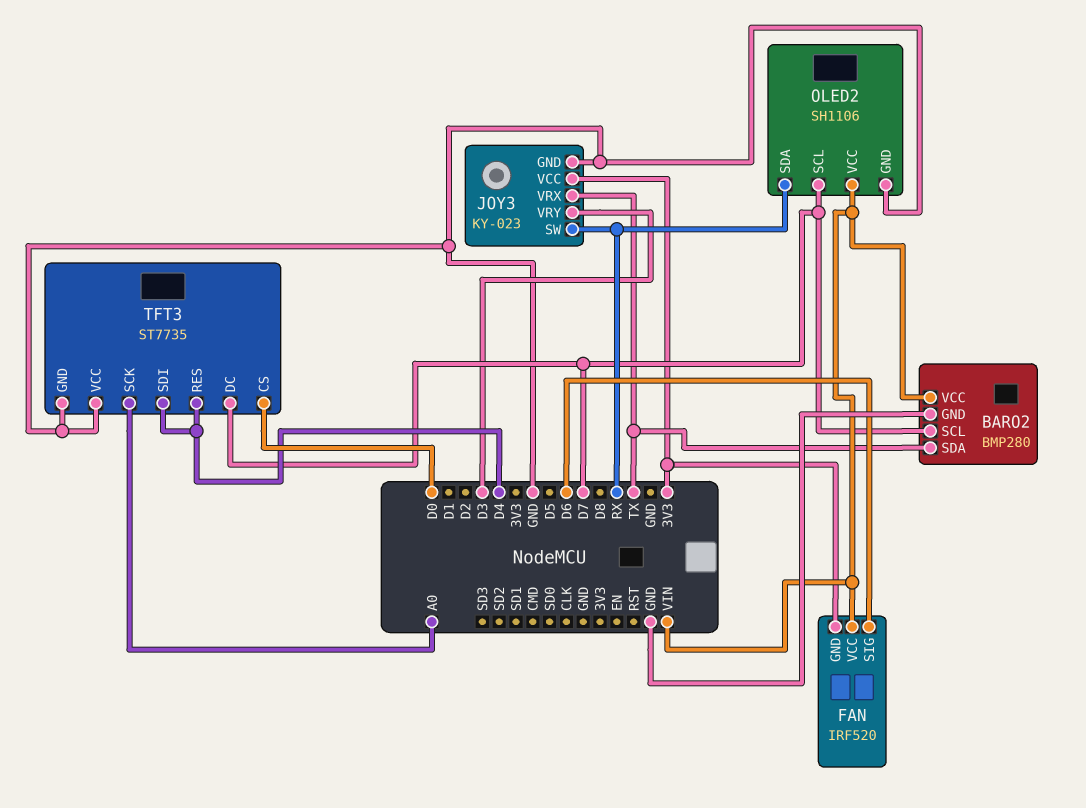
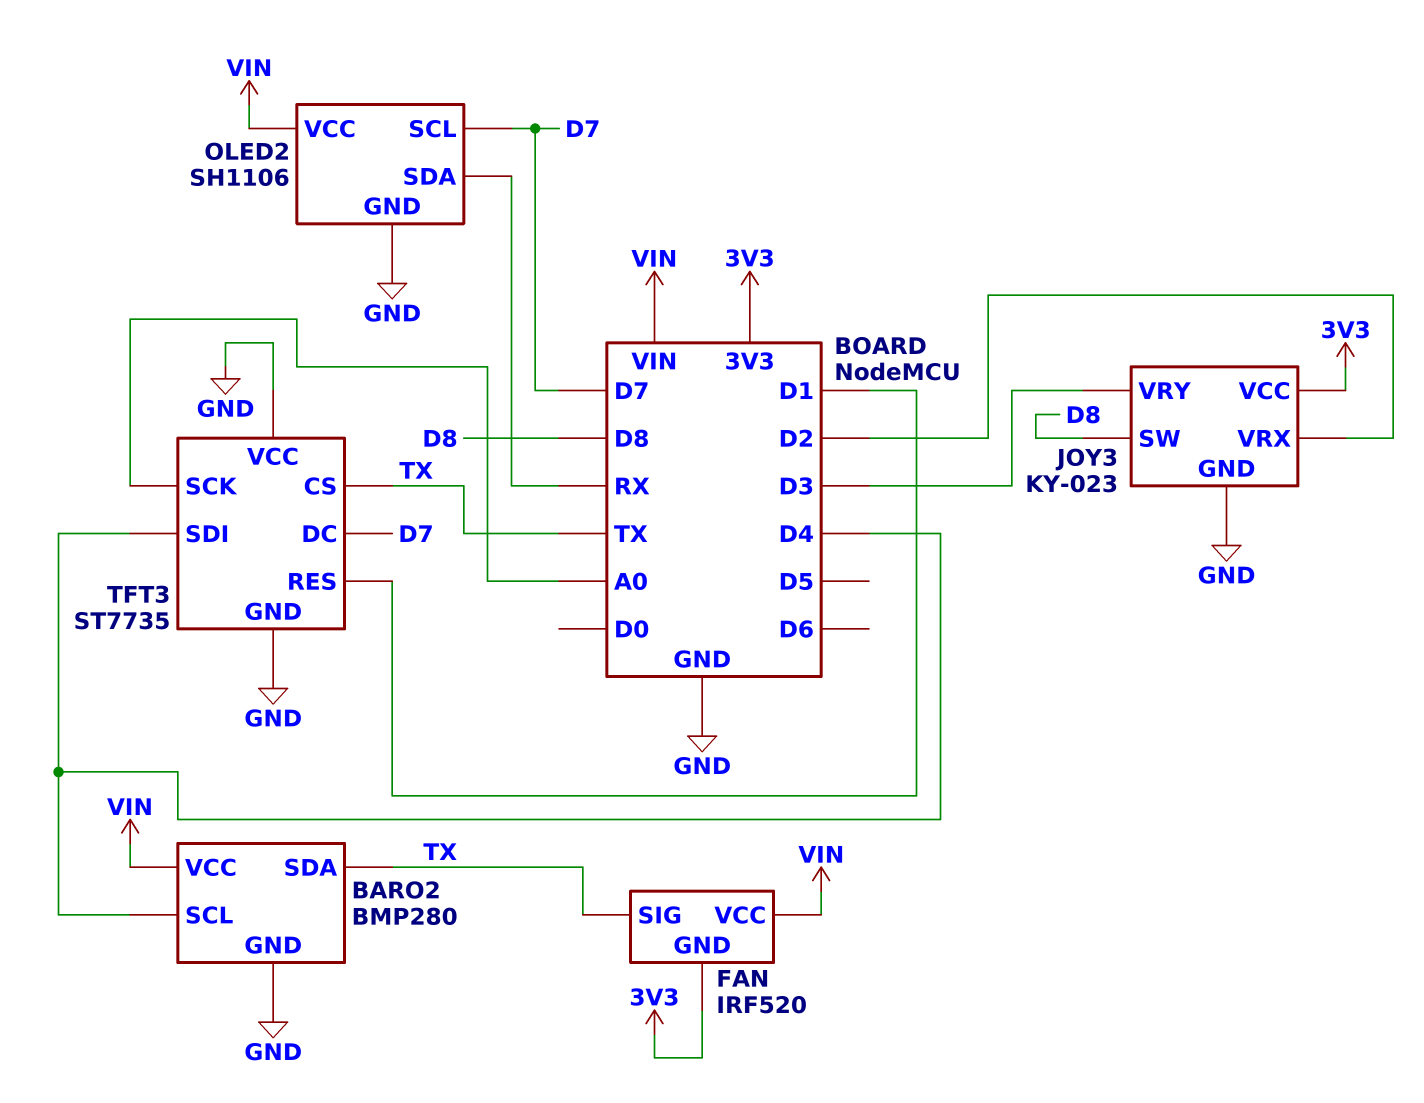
BARO2 pin SCL: D7 -> D4
FAN pin SIG: D6 -> TX
JOY3 pin SW: RX -> D8
JOY3 pin VRX: TX -> D2
TFT3 pin CS: D0 -> TX
TFT3 pin RES: D4 -> D1

